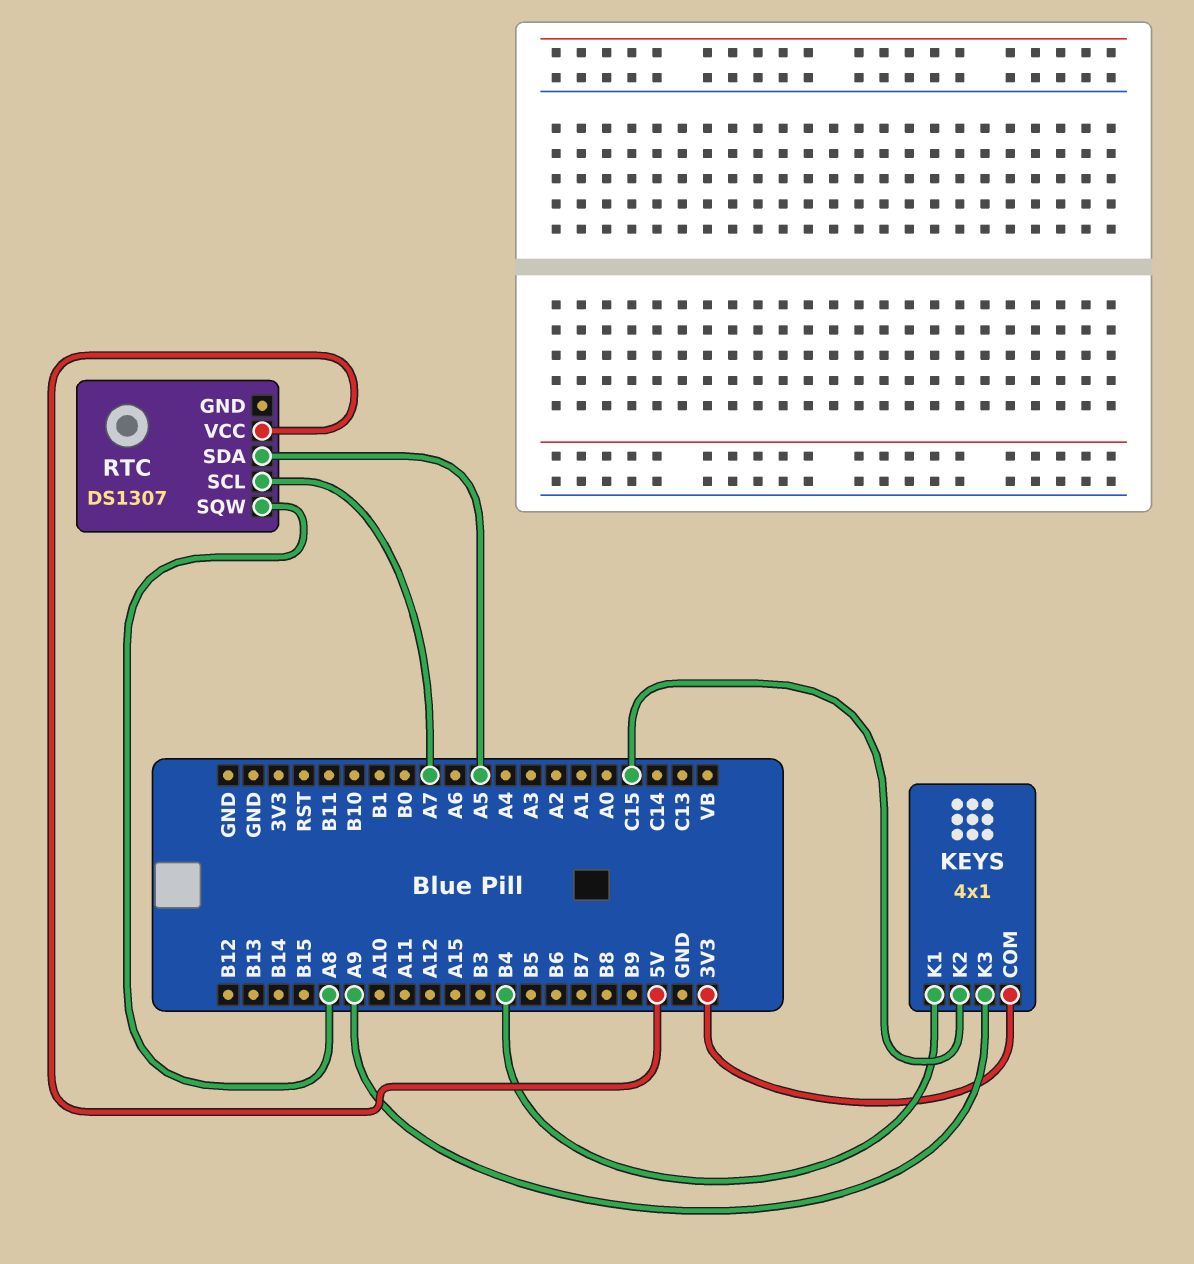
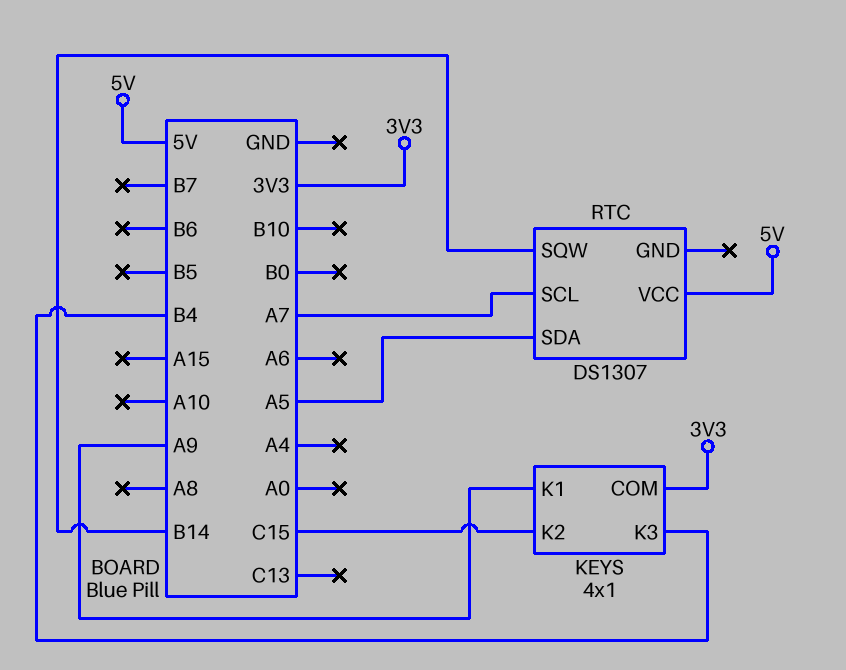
KEYS pin K1: B4 -> A9
KEYS pin K3: A9 -> B4
RTC pin SQW: A8 -> B14

